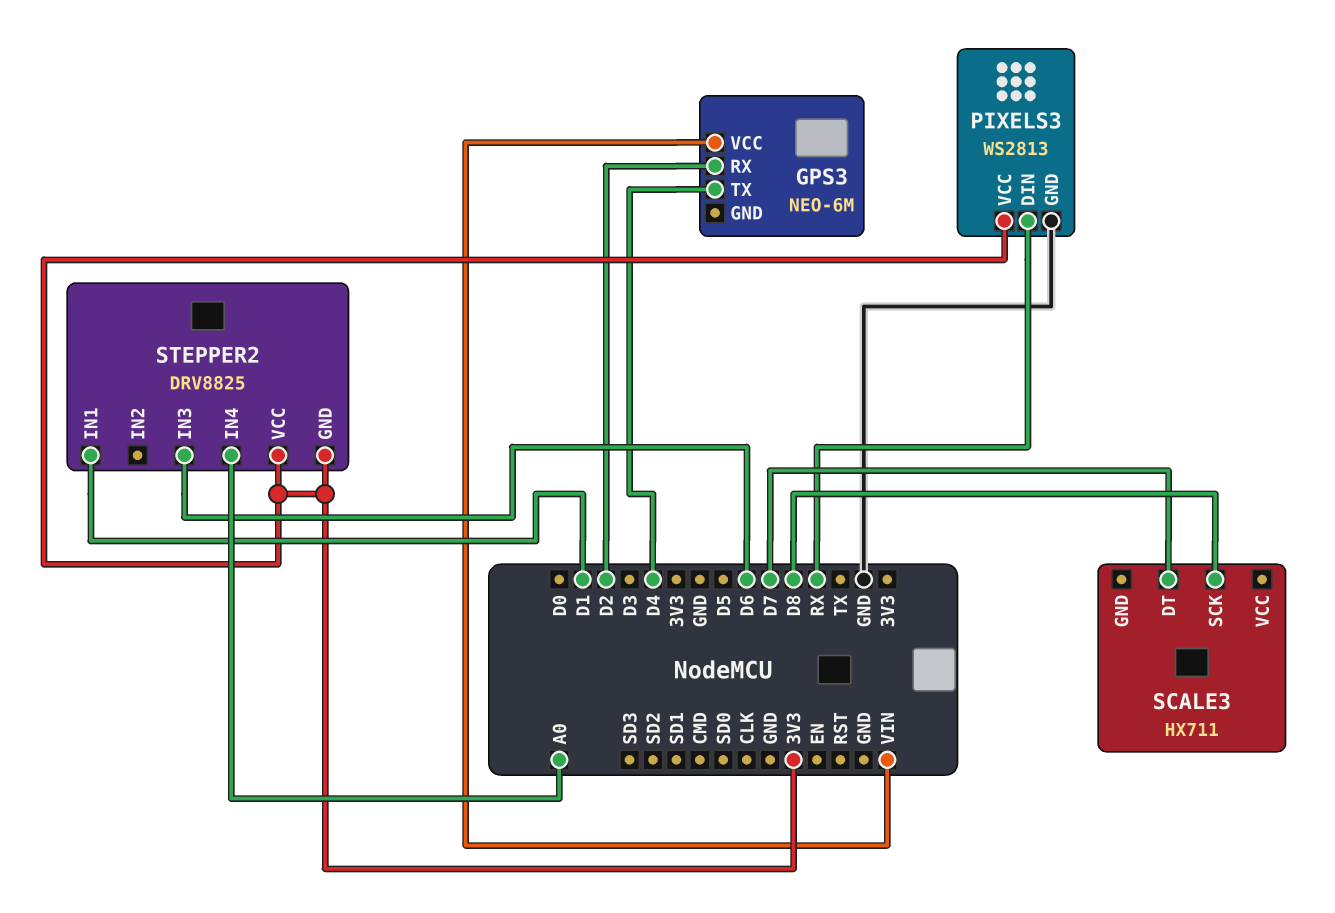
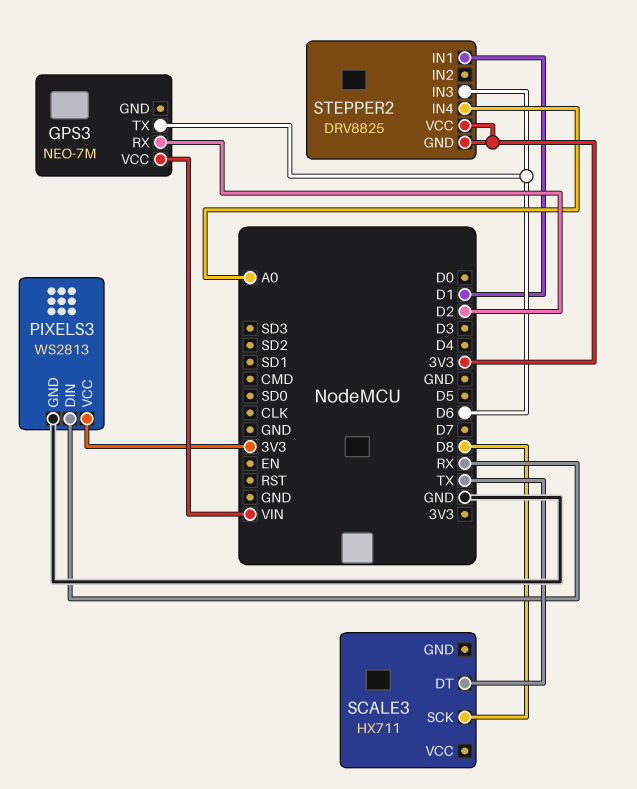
GPS3: NEO-6M -> NEO-7M
GPS3 pin TX: D4 -> D6
SCALE3 pin DT: D7 -> TX

